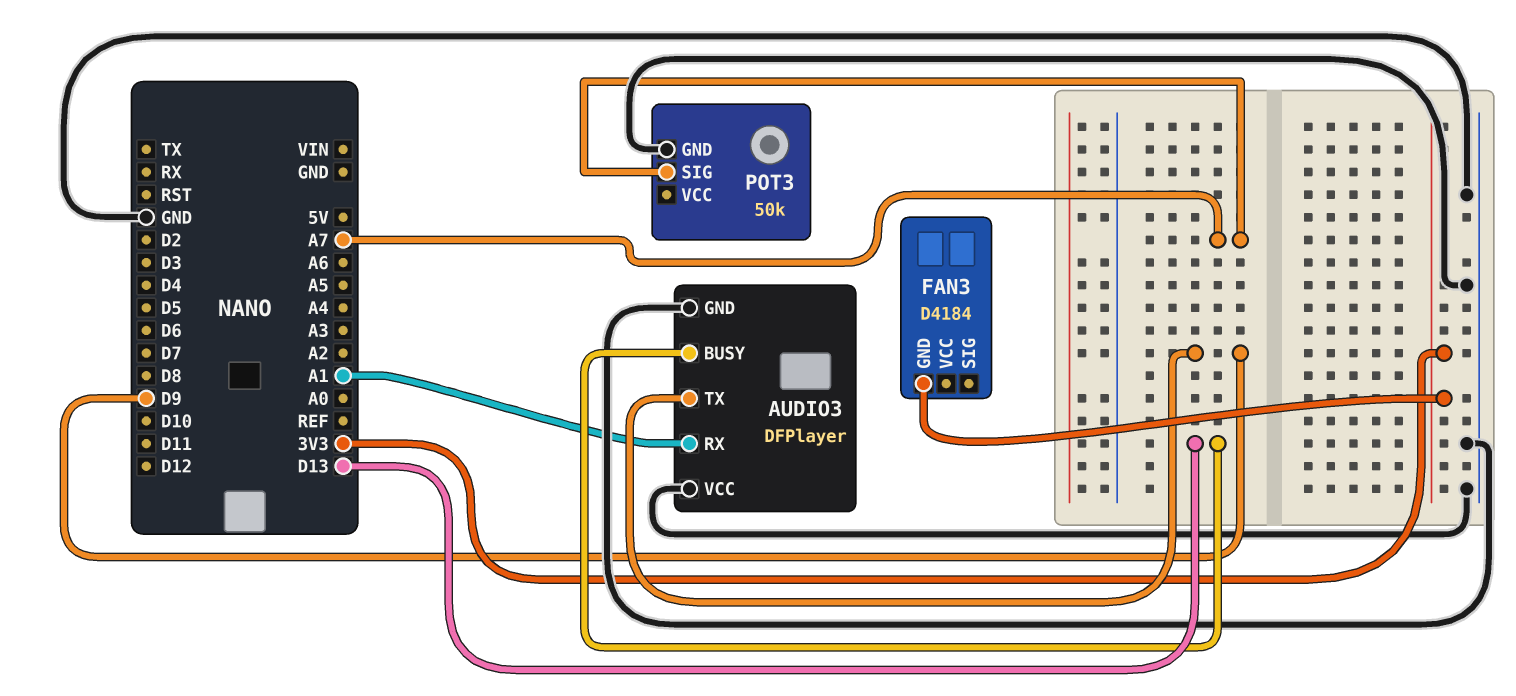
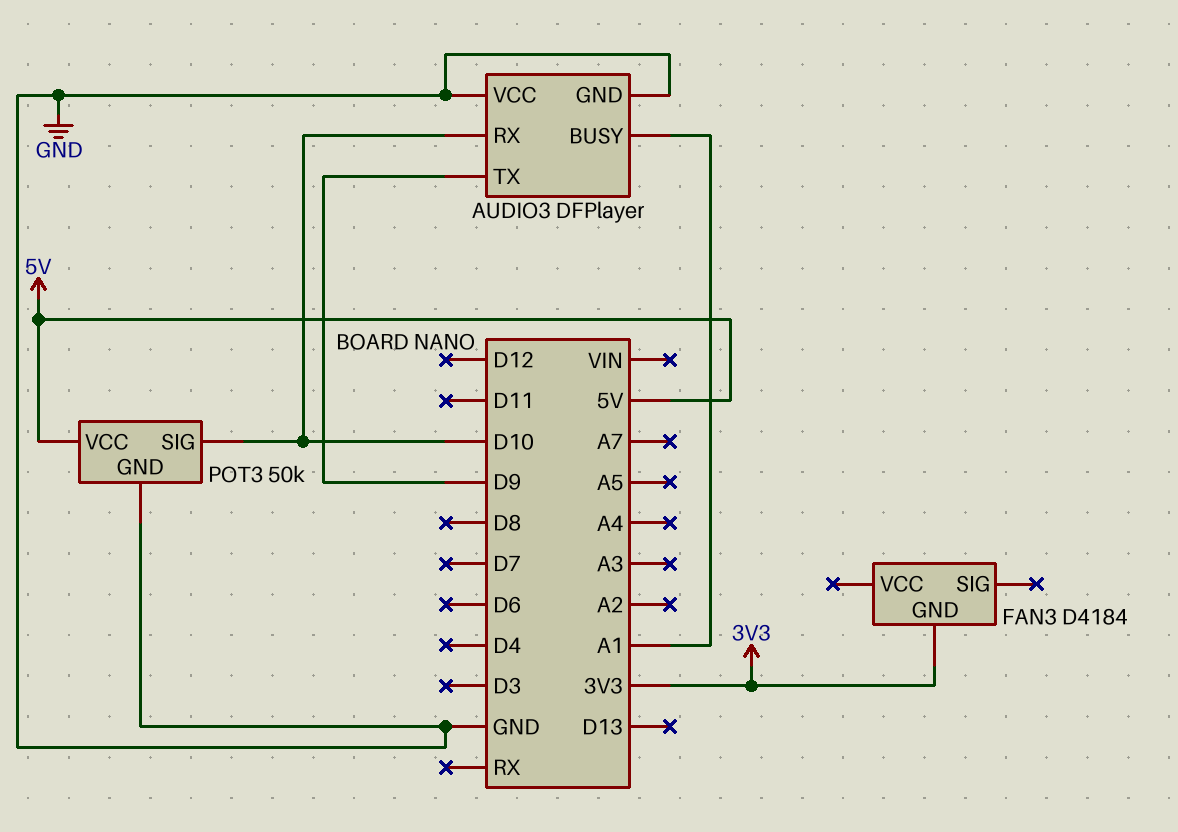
AUDIO3 pin BUSY: D13 -> A1
AUDIO3 pin RX: A1 -> D10
POT3 pin SIG: A7 -> D10
POT3 pin VCC: none -> 5V

